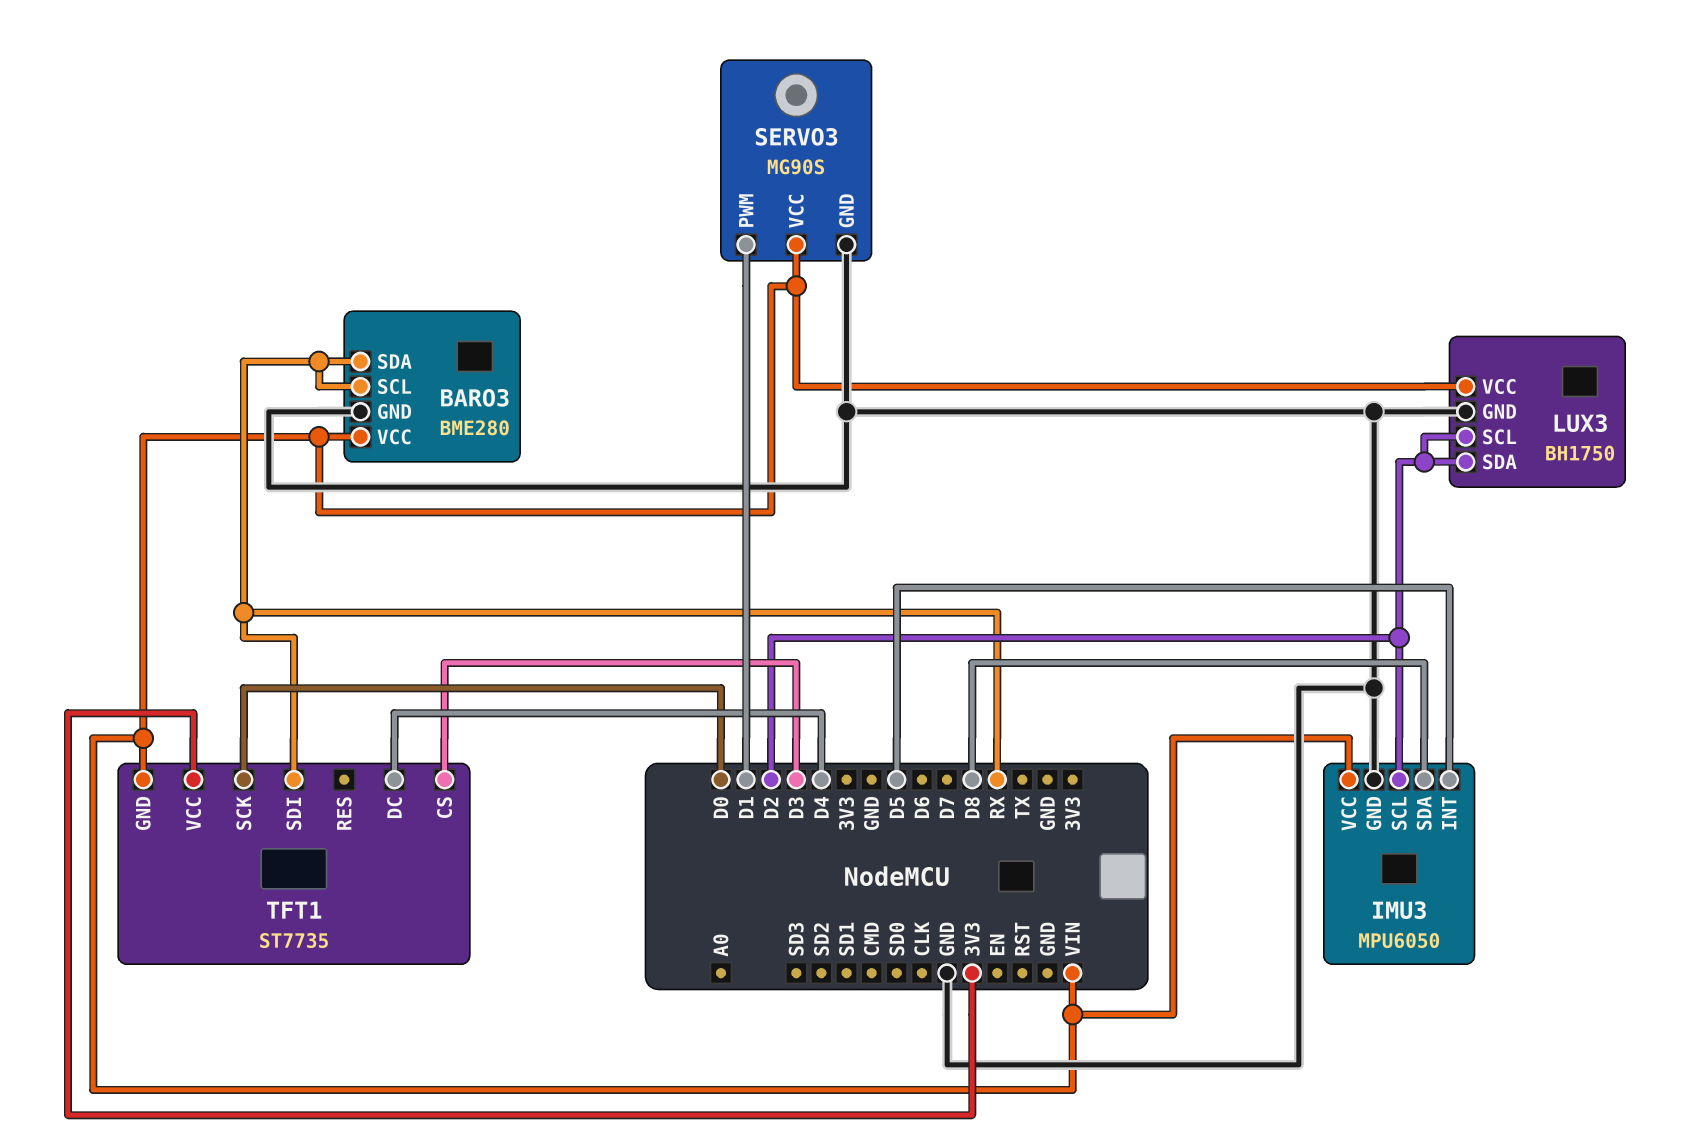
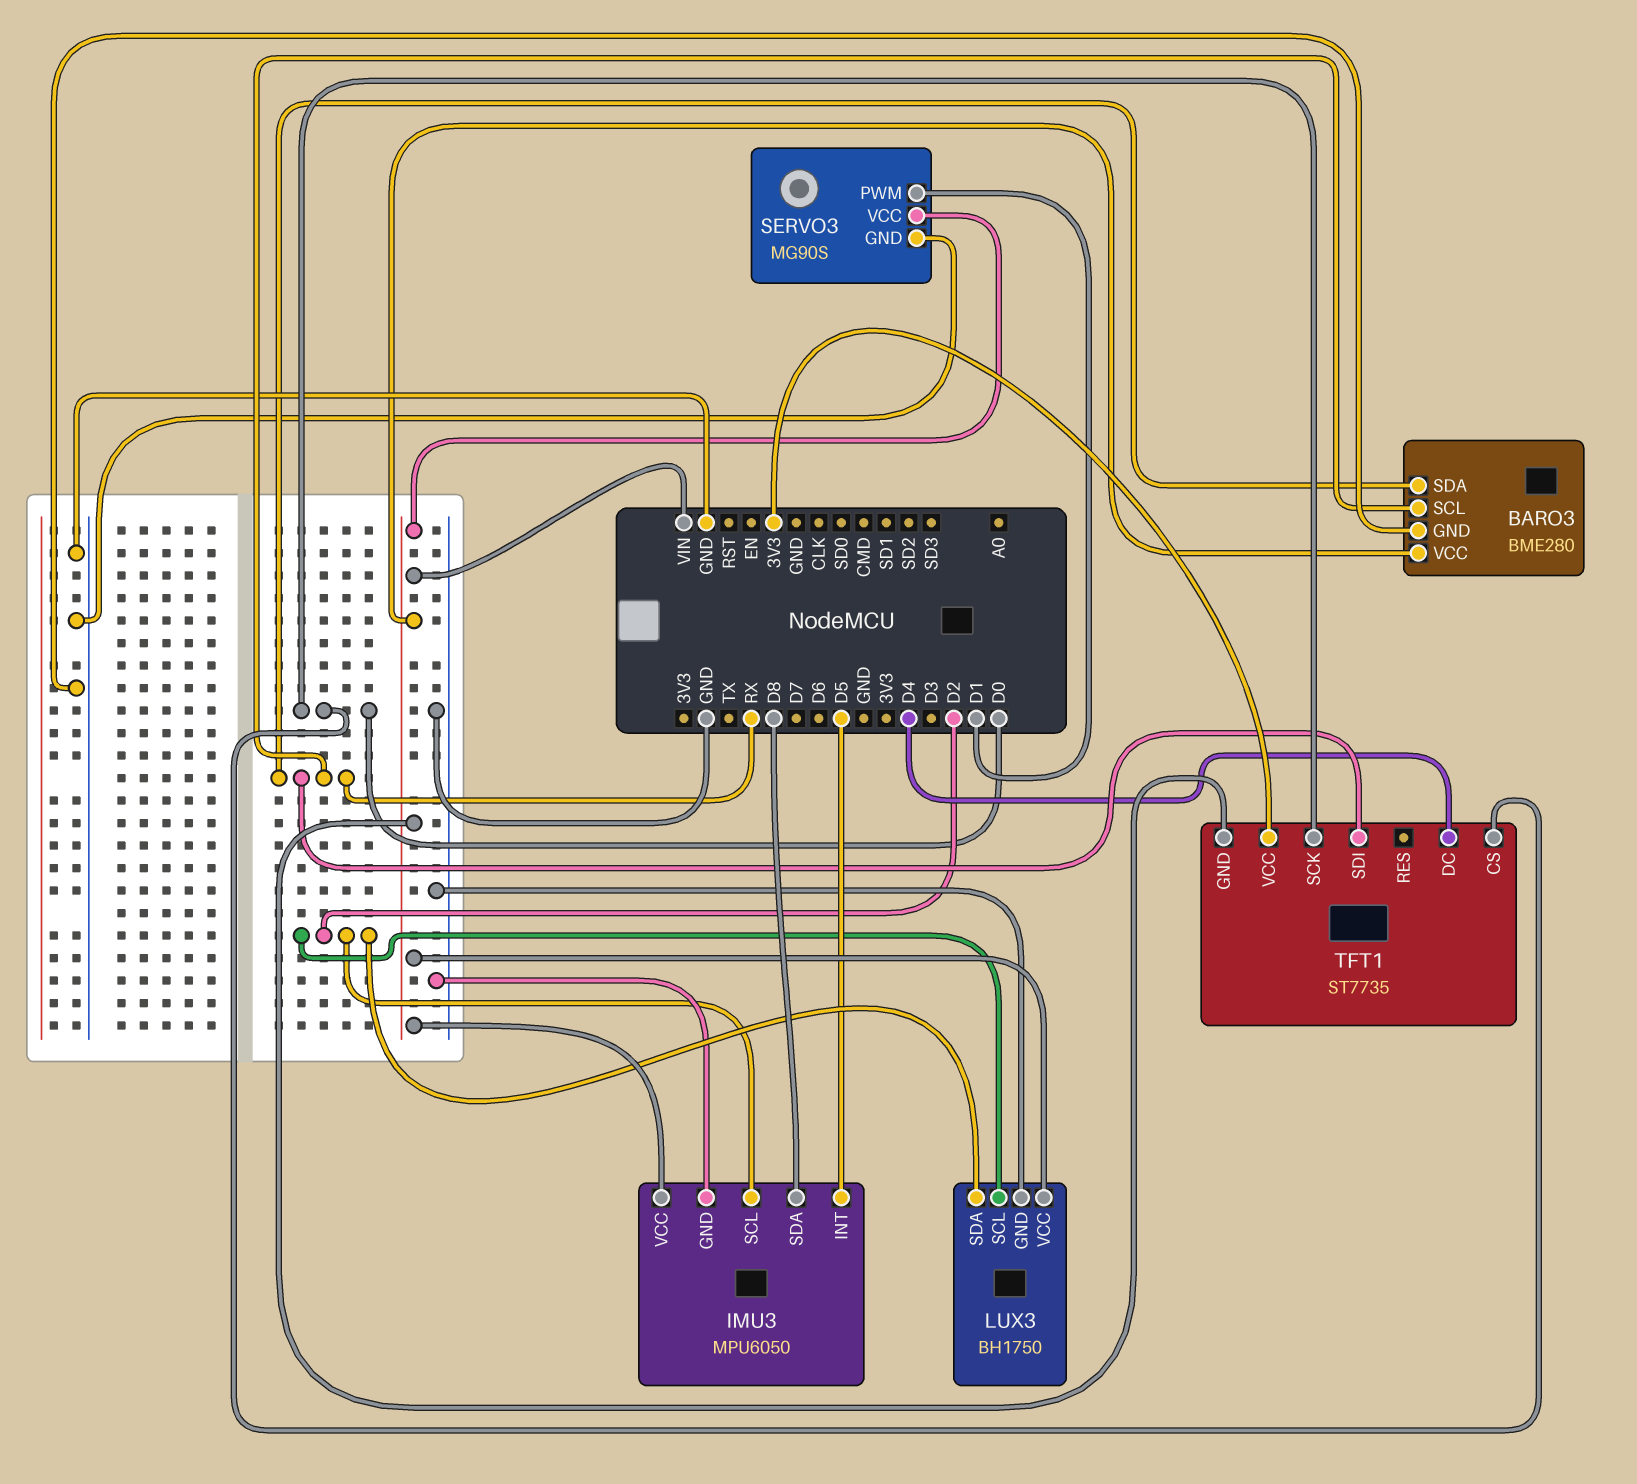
TFT1 pin CS: D3 -> D0

